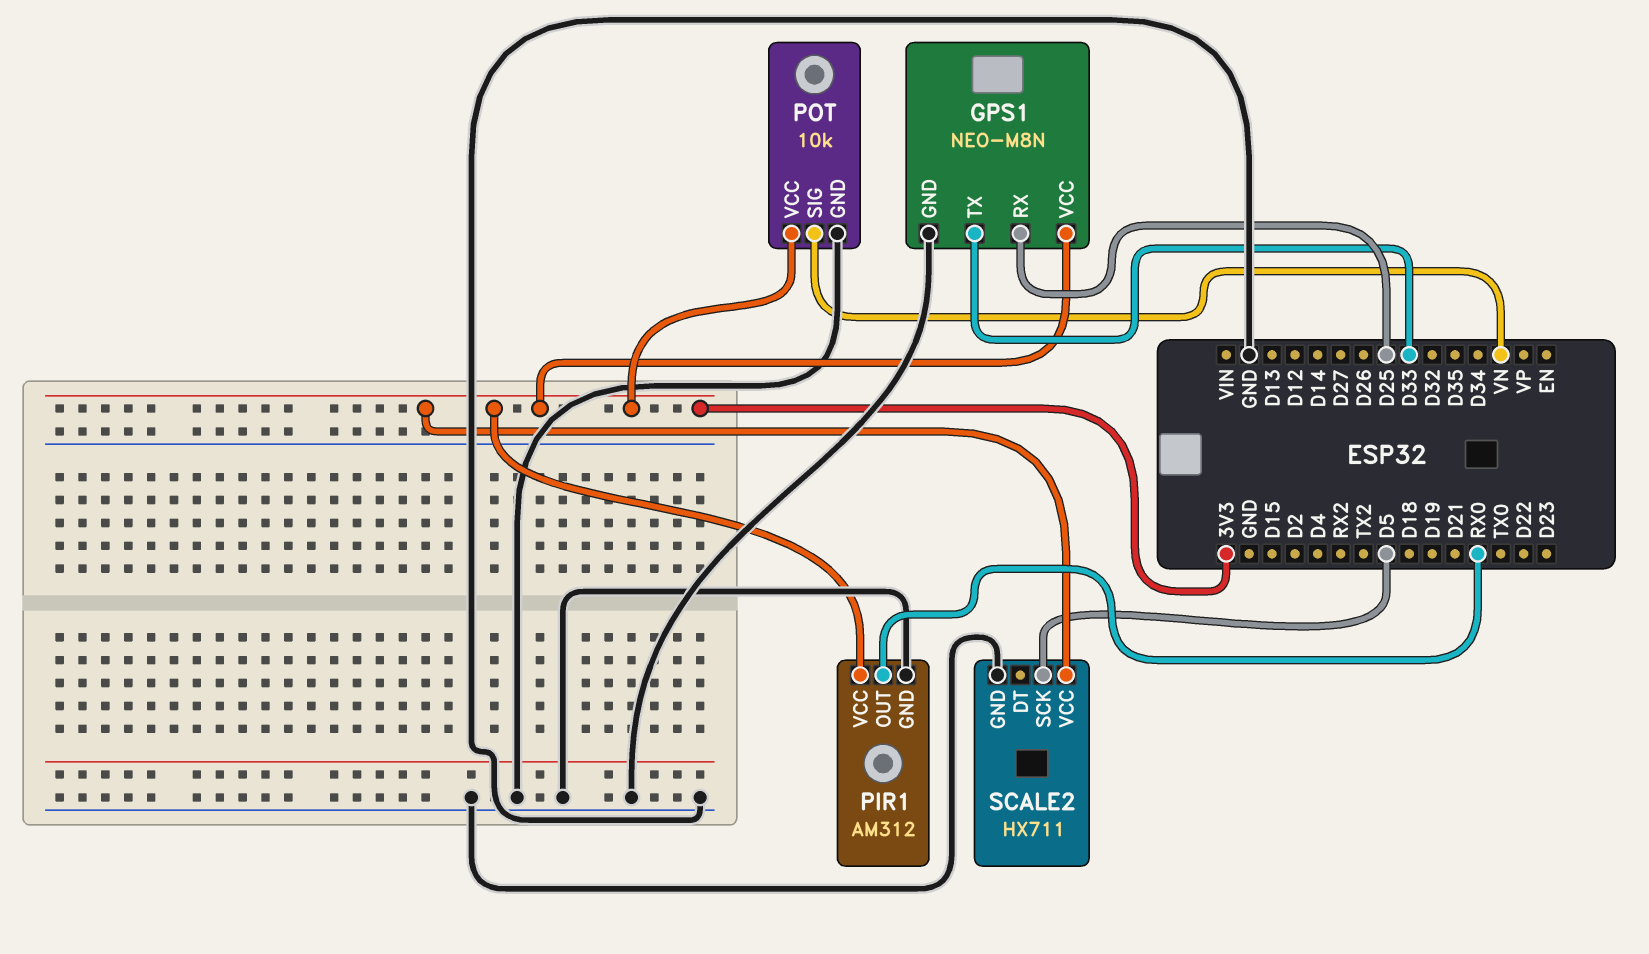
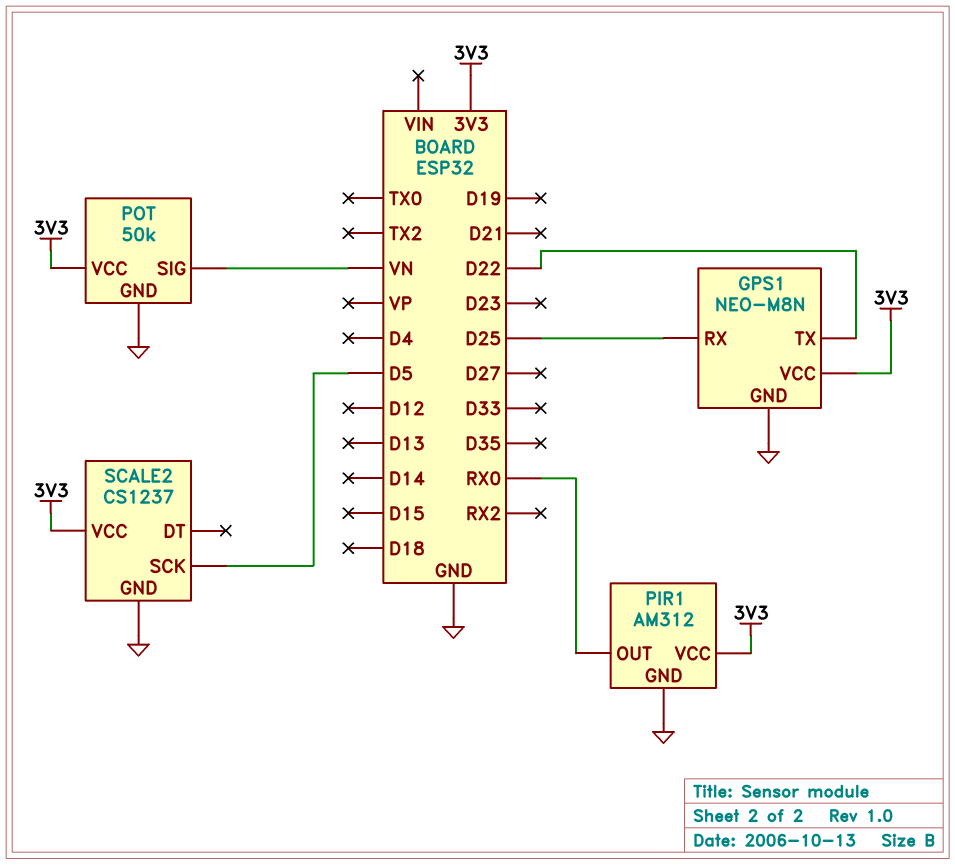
GPS1 pin TX: D33 -> D22
POT: 10k -> 50k
SCALE2: HX711 -> CS1237

